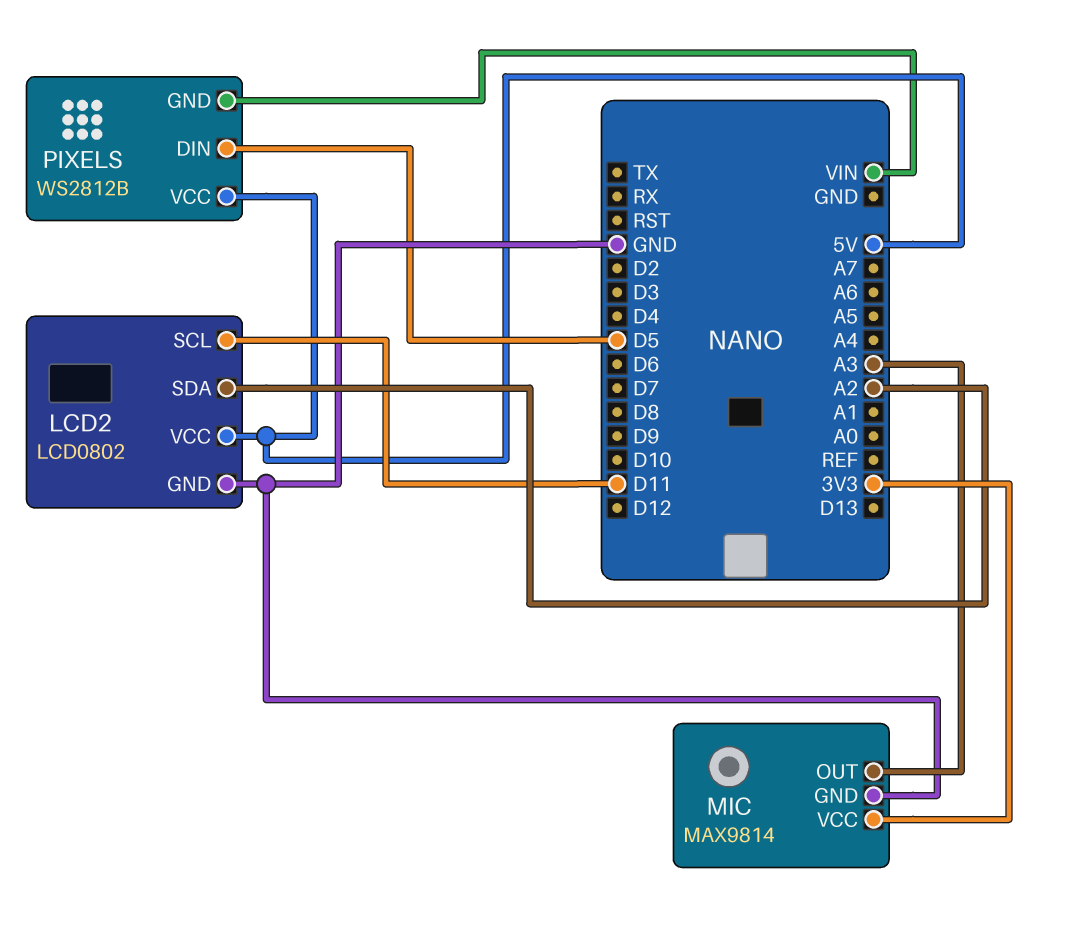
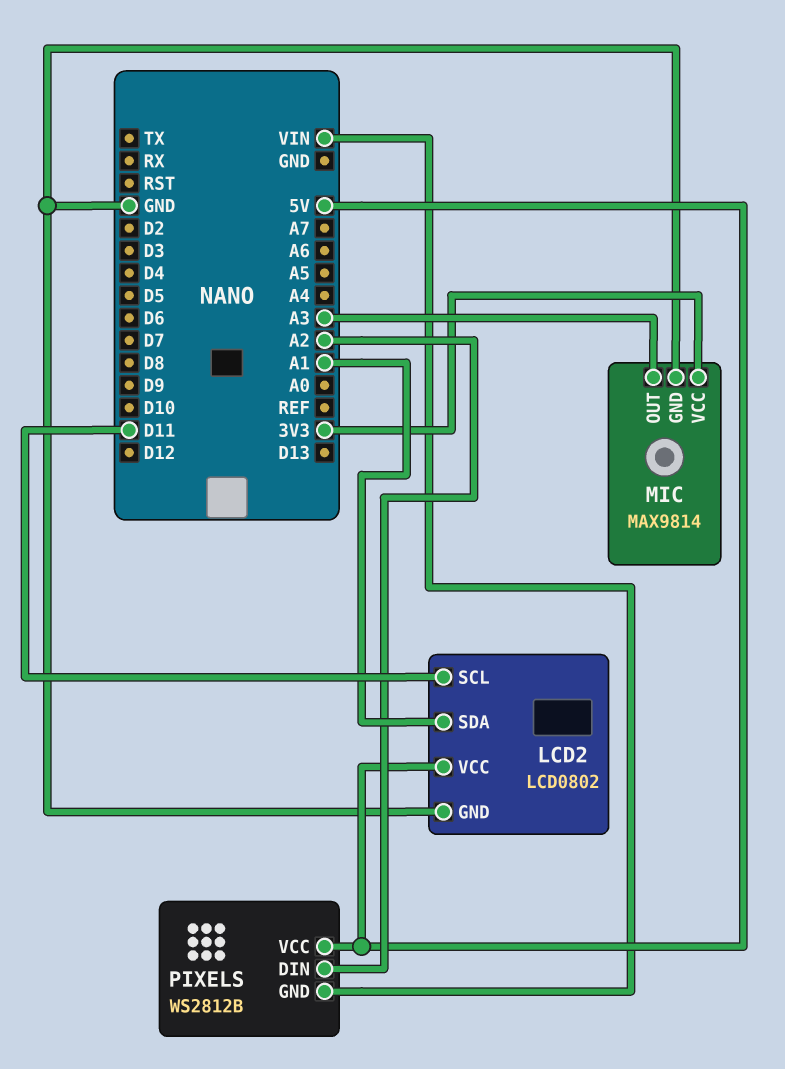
LCD2 pin SDA: A2 -> A1
PIXELS pin DIN: D5 -> A2

